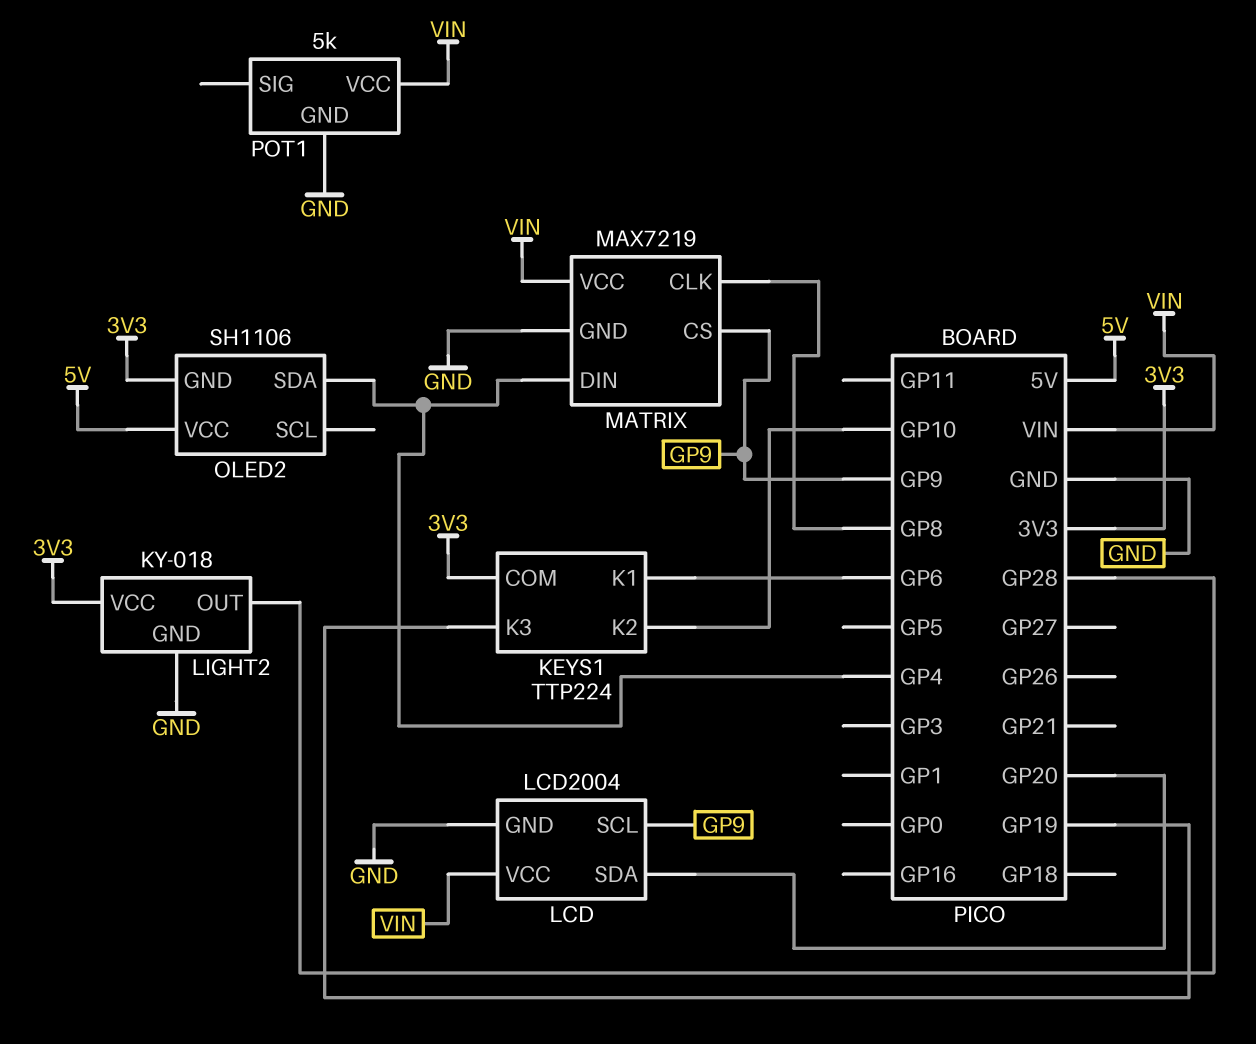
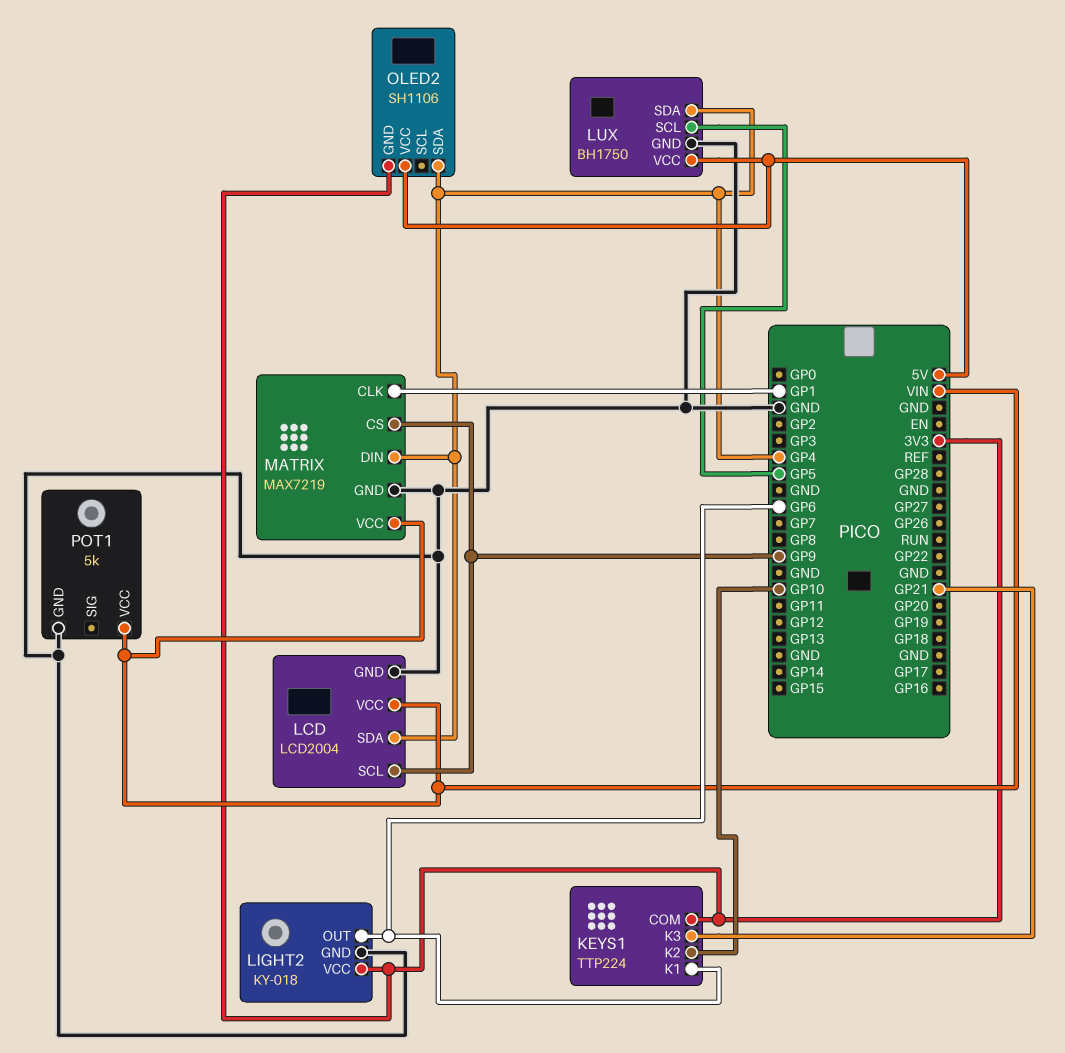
KEYS1 pin K3: GP19 -> GP21
LCD pin SDA: GP20 -> GP4
LIGHT2 pin OUT: GP28 -> GP6
LUX: none -> BH1750
LUX pin GND: none -> GND
LUX pin SCL: none -> GP5
LUX pin SDA: none -> GP4
LUX pin VCC: none -> 5V
MATRIX pin CLK: GP8 -> GP1

